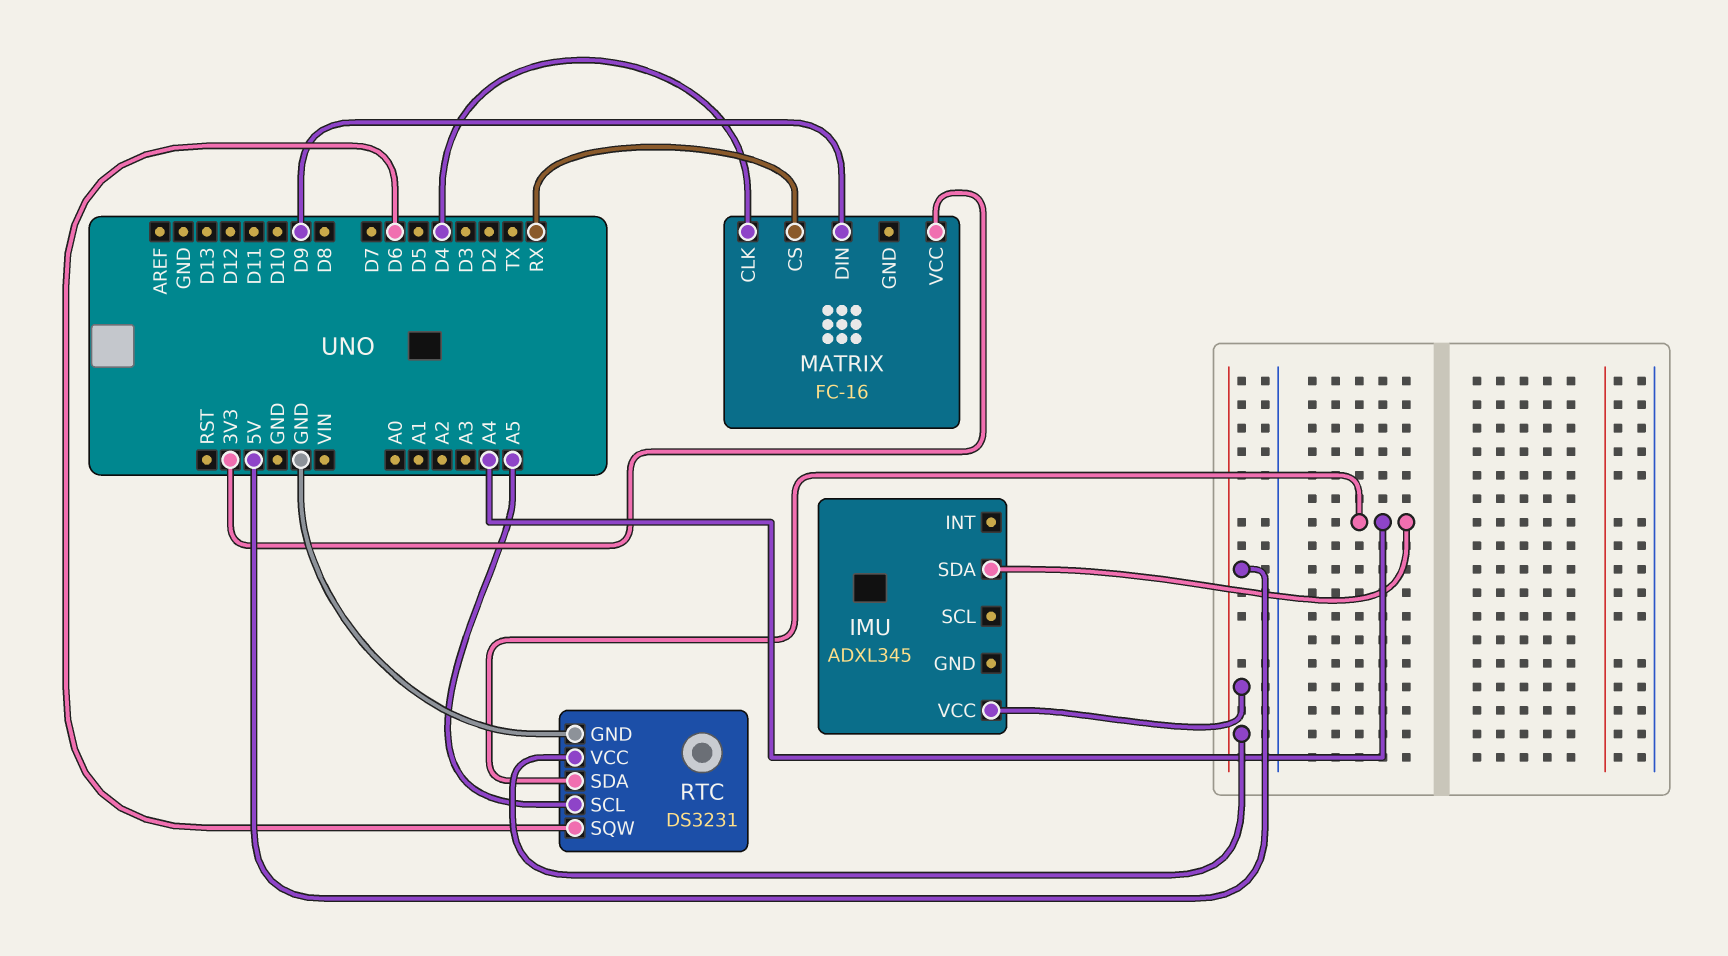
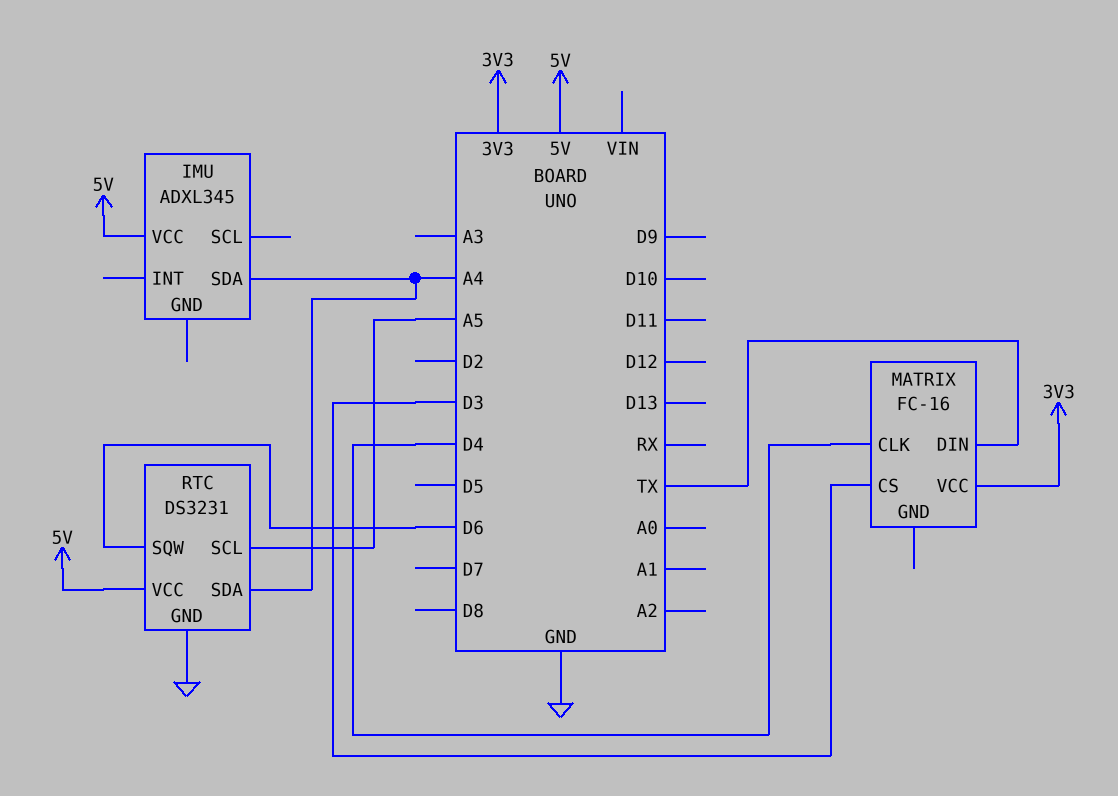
MATRIX pin CS: RX -> D3
MATRIX pin DIN: D9 -> TX

